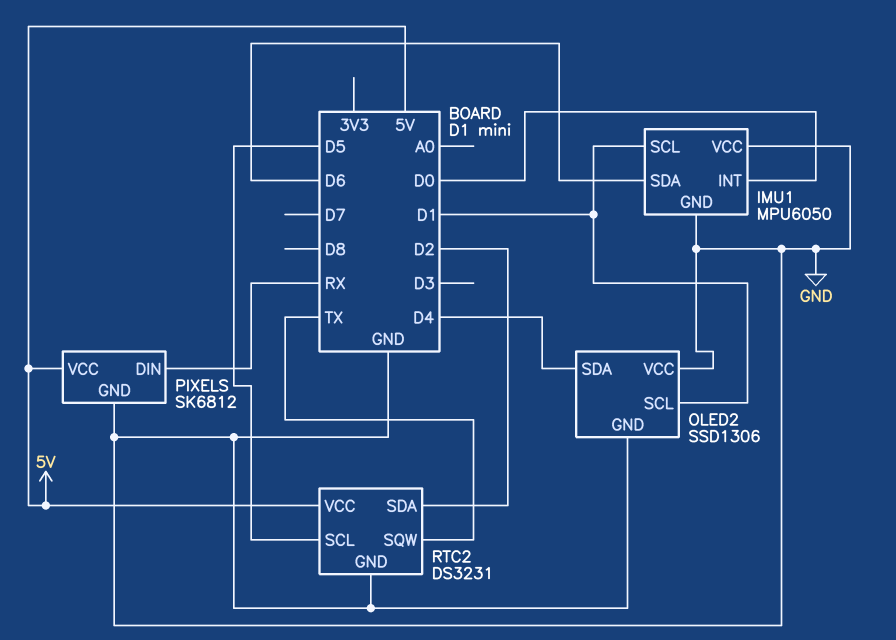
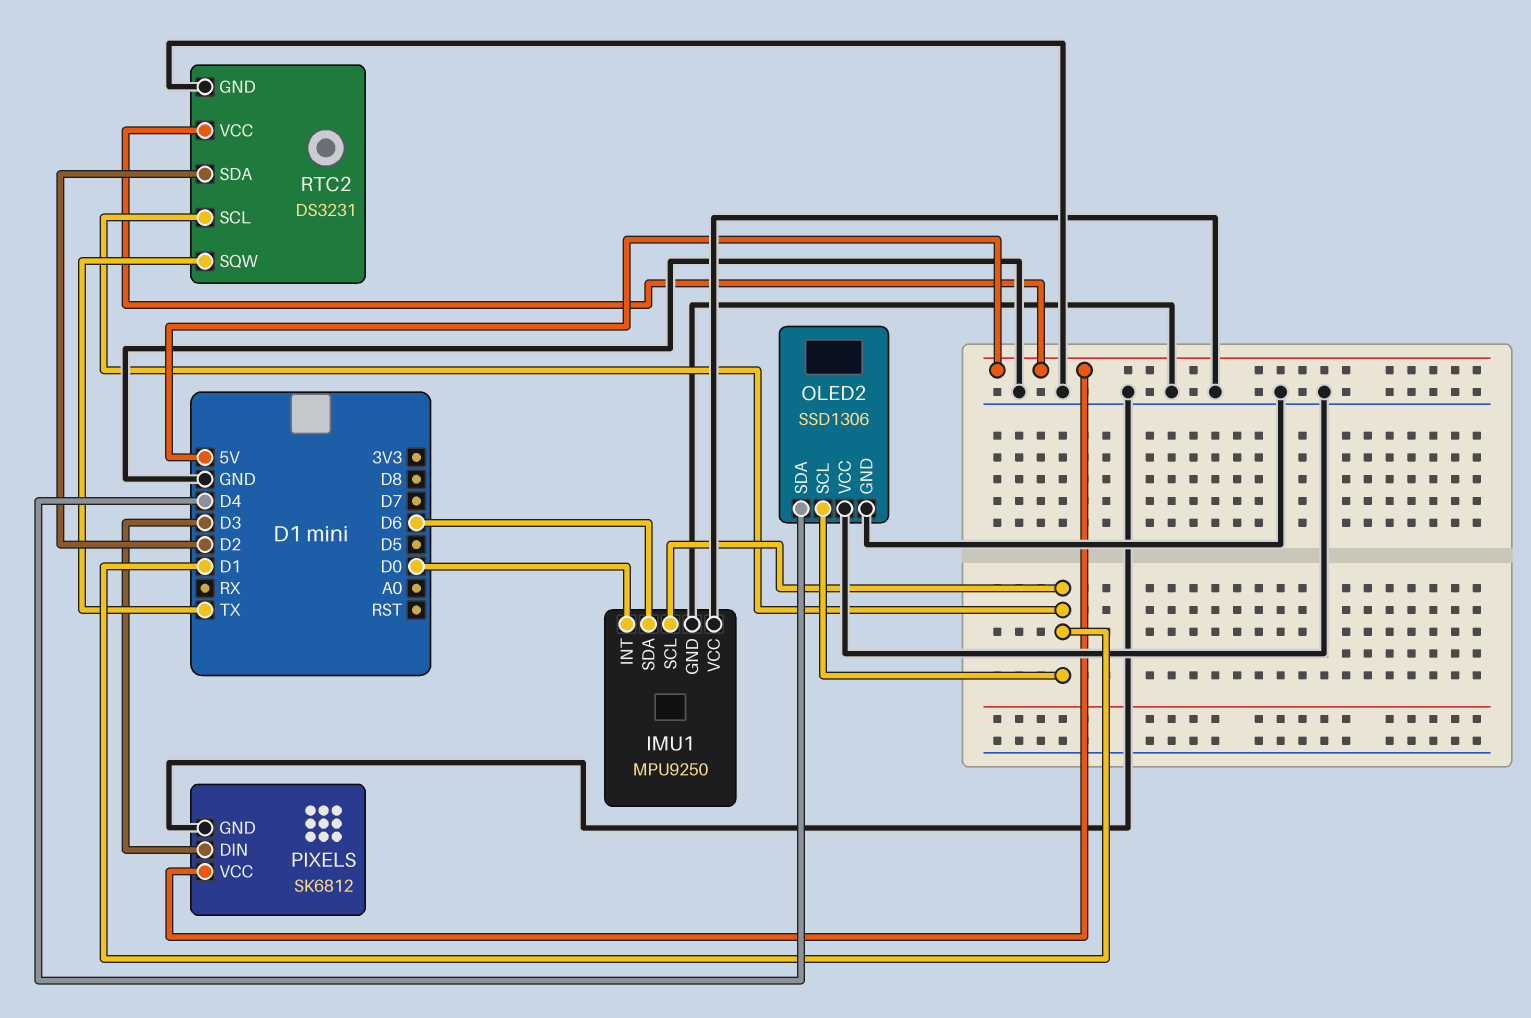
IMU1: MPU6050 -> MPU9250
PIXELS pin DIN: RX -> D3
RTC2 pin SCL: D5 -> D1

